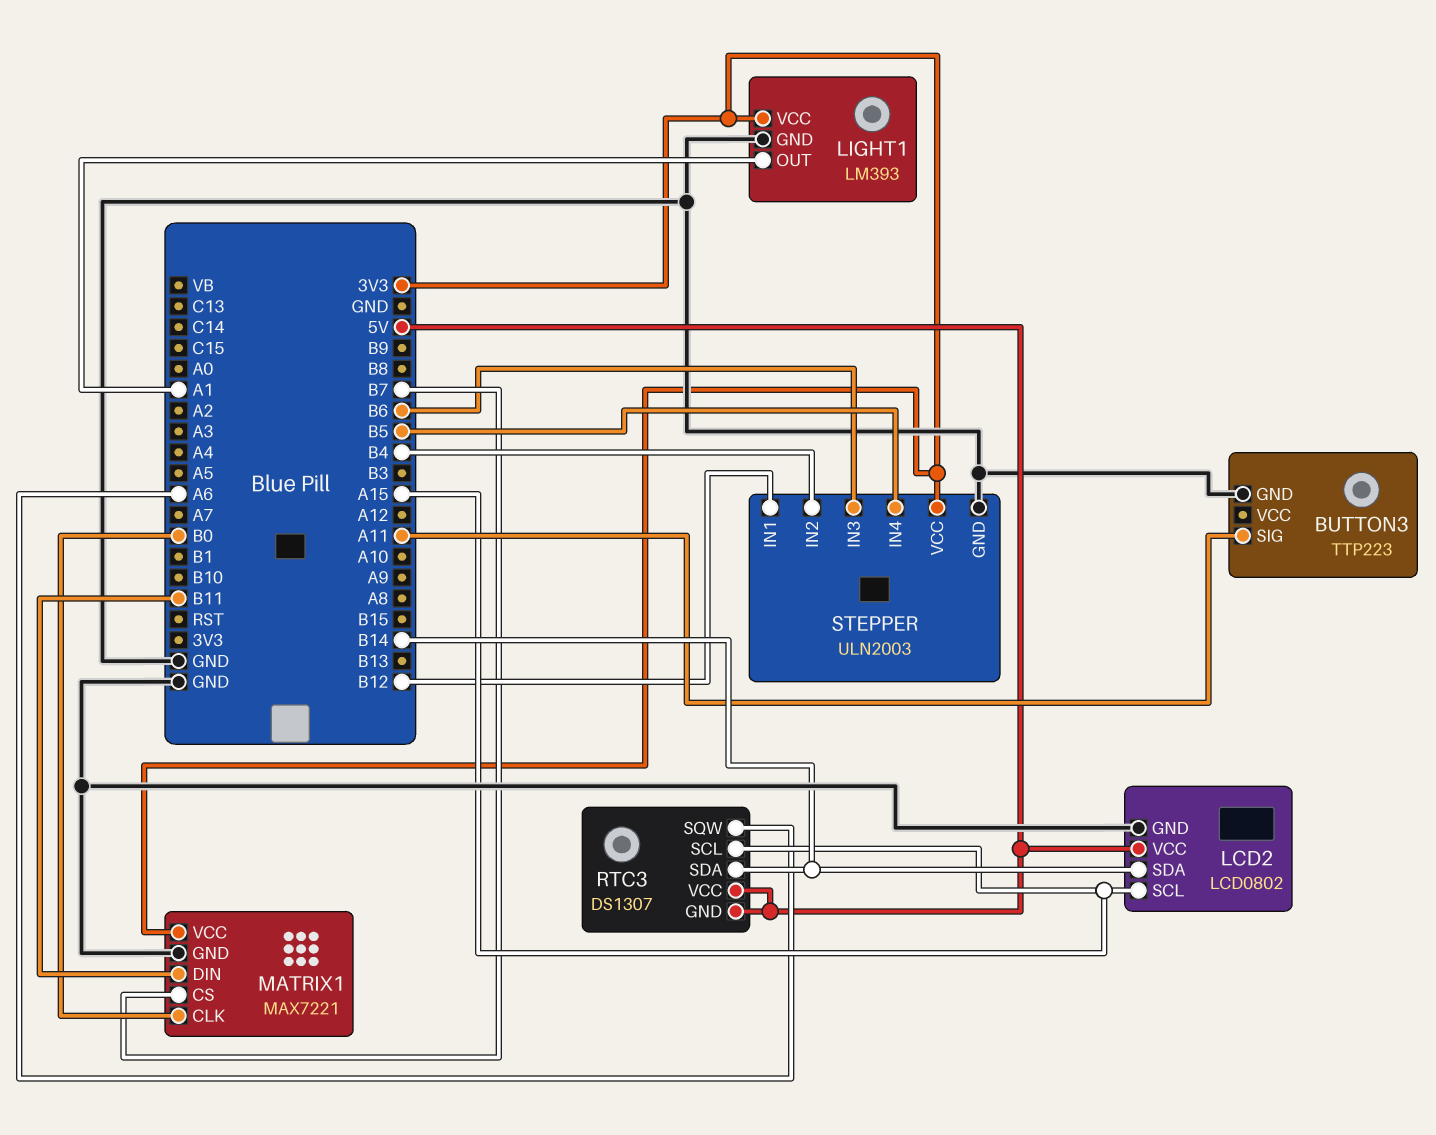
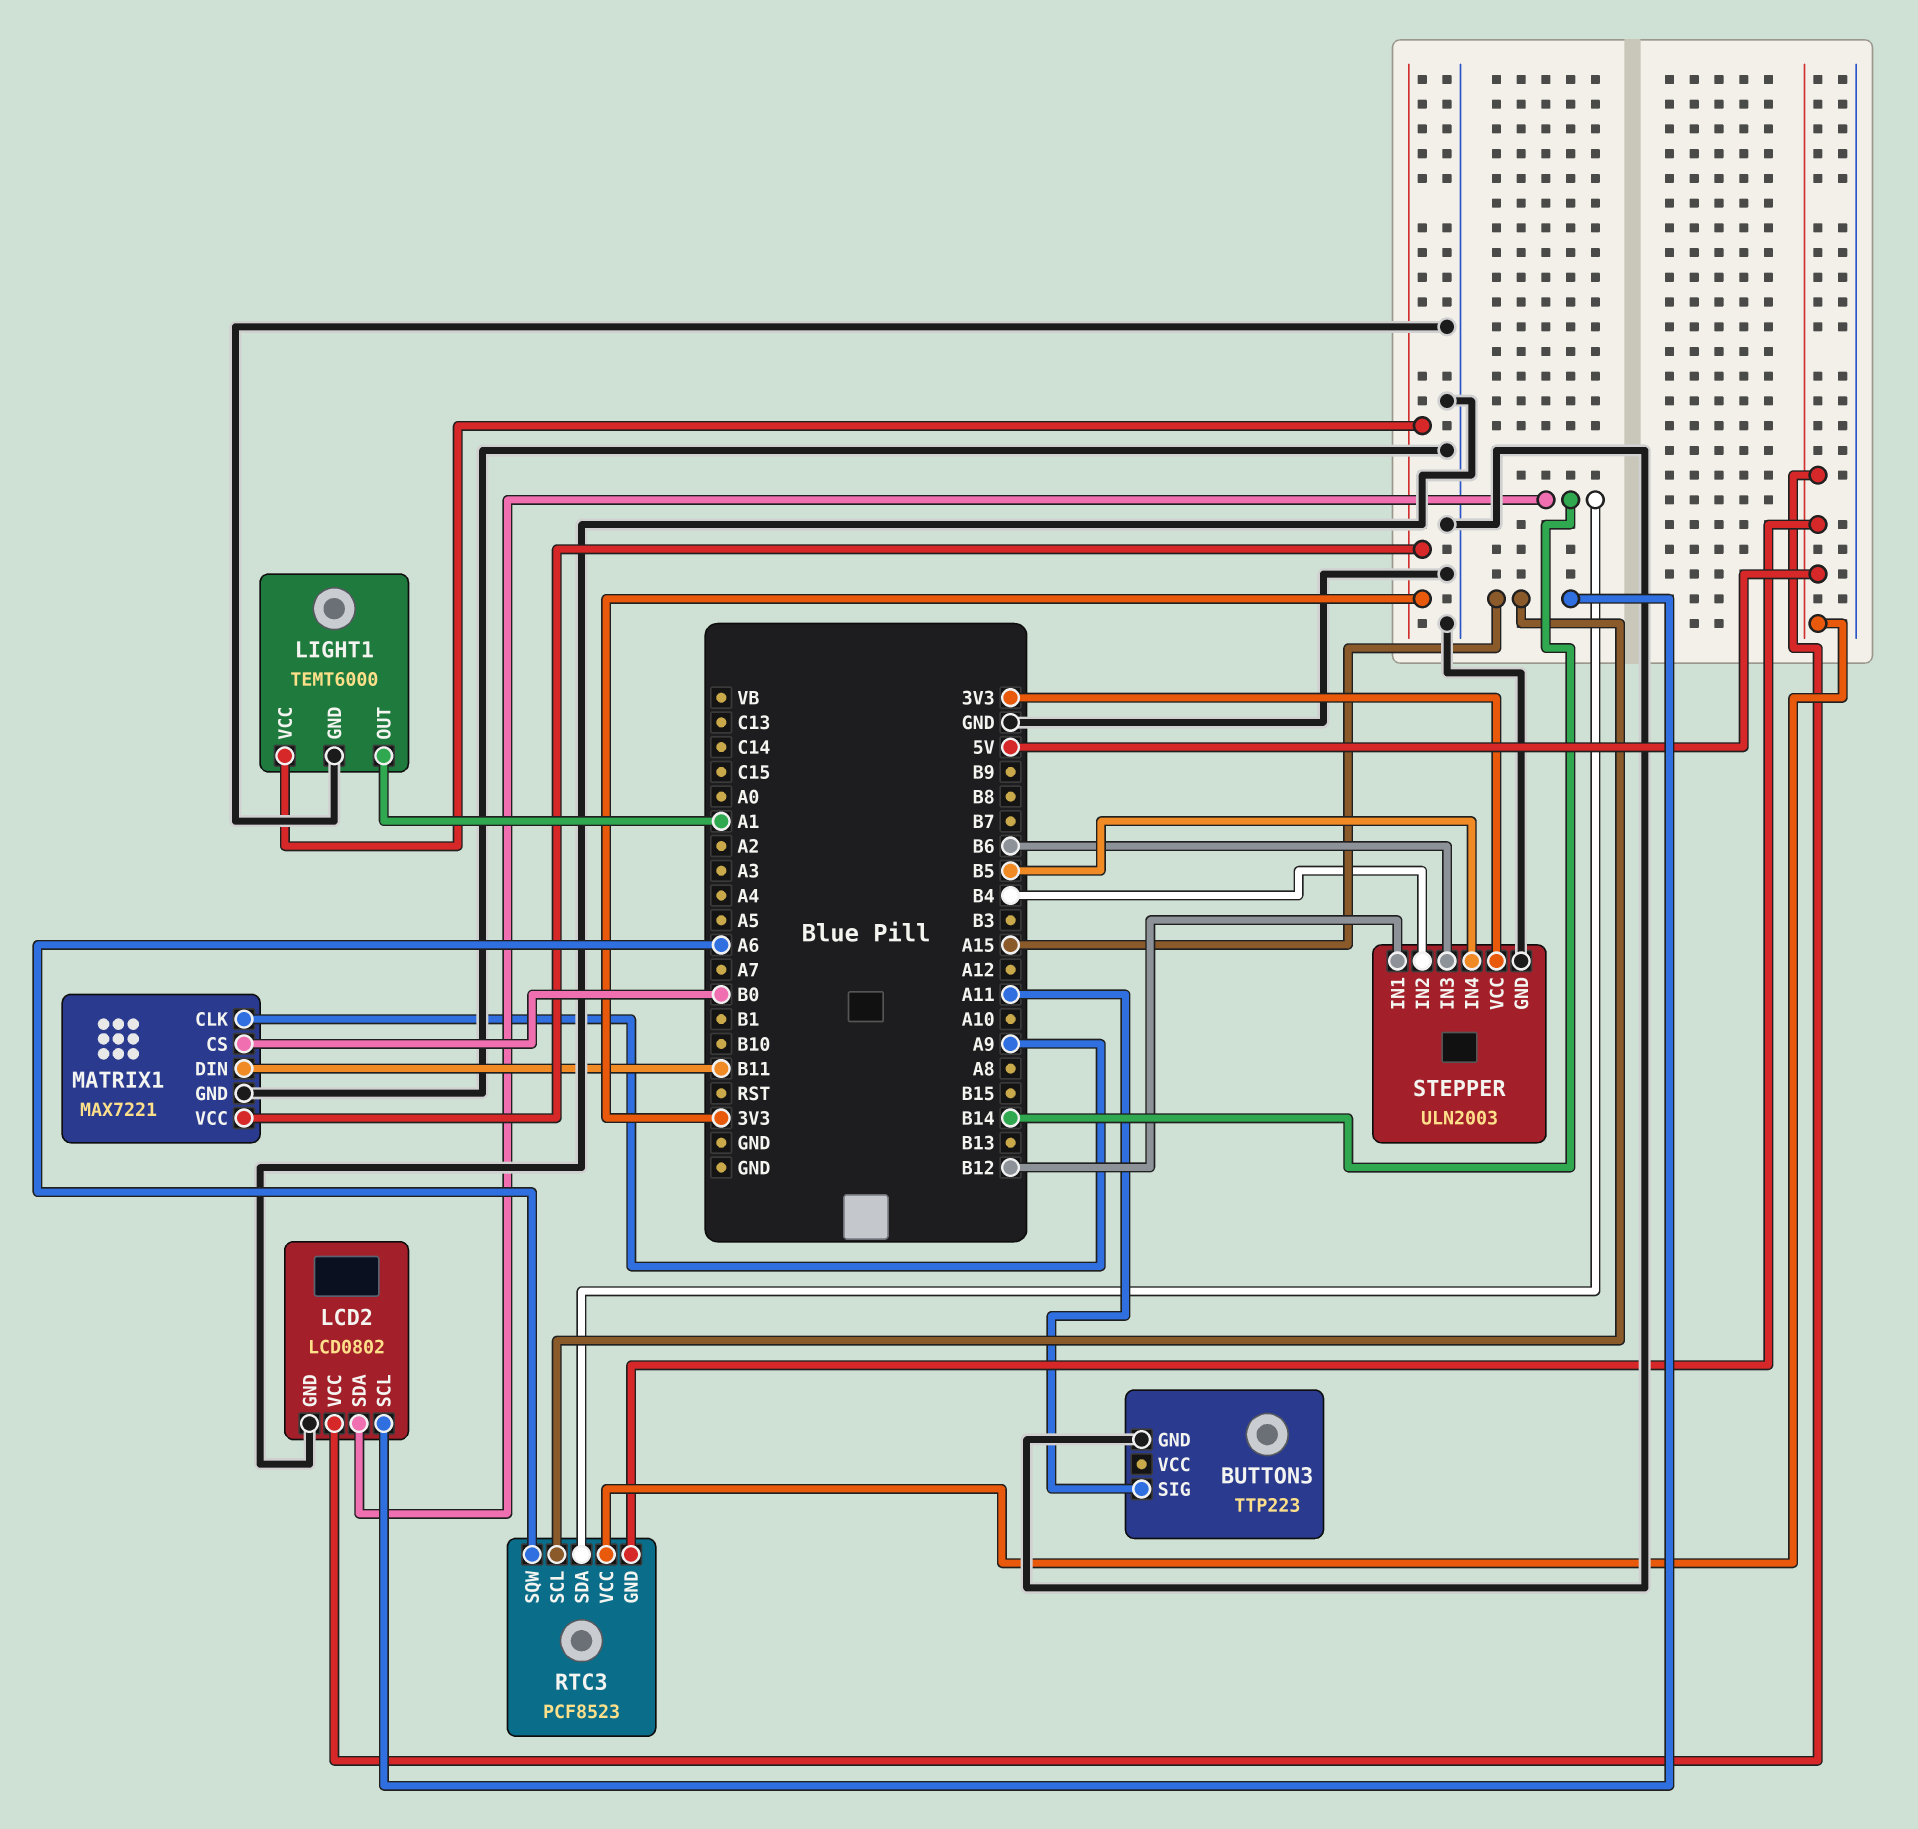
LIGHT1: LM393 -> TEMT6000
MATRIX1 pin CLK: B0 -> A9
MATRIX1 pin CS: B7 -> B0
RTC3: DS1307 -> PCF8523

